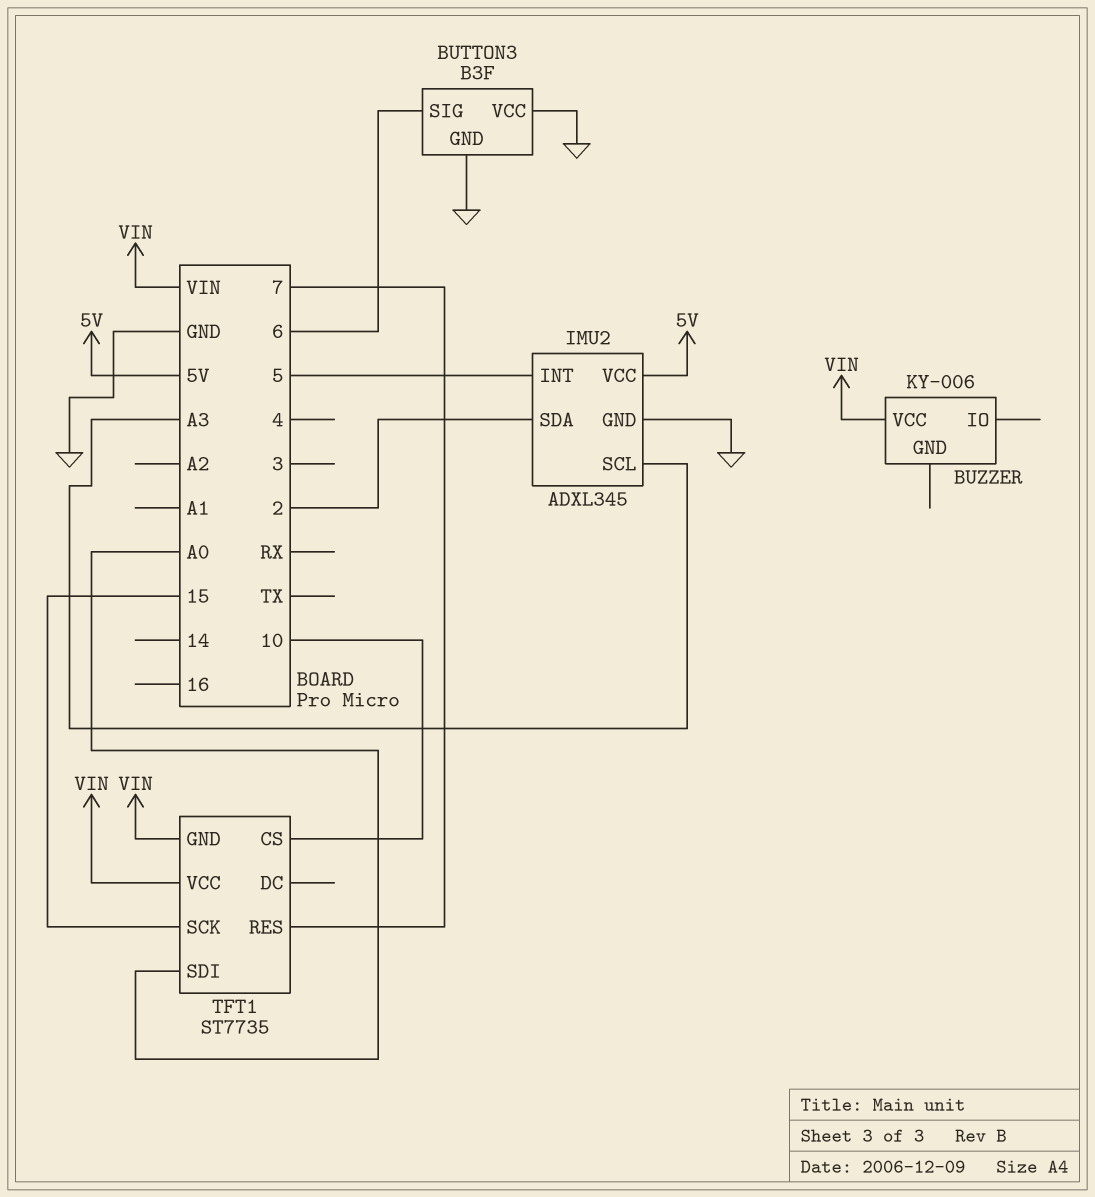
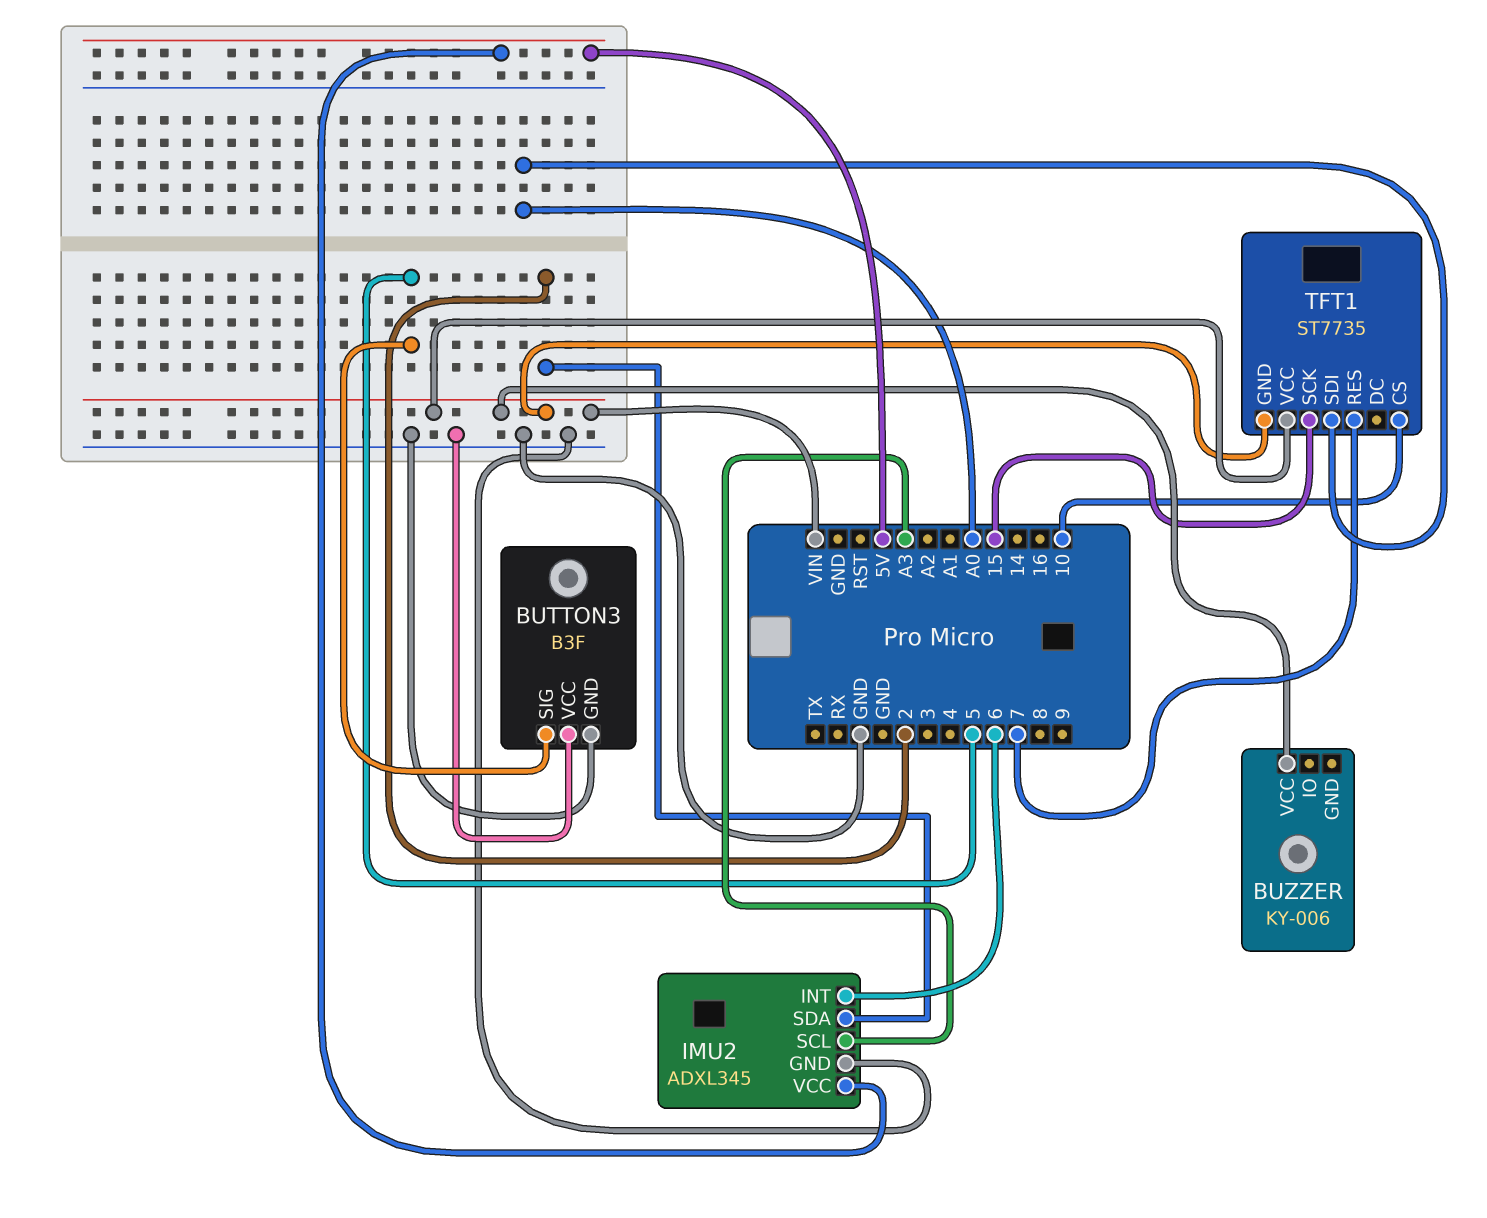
BUTTON3 pin SIG: 6 -> 5
IMU2 pin INT: 5 -> 6

